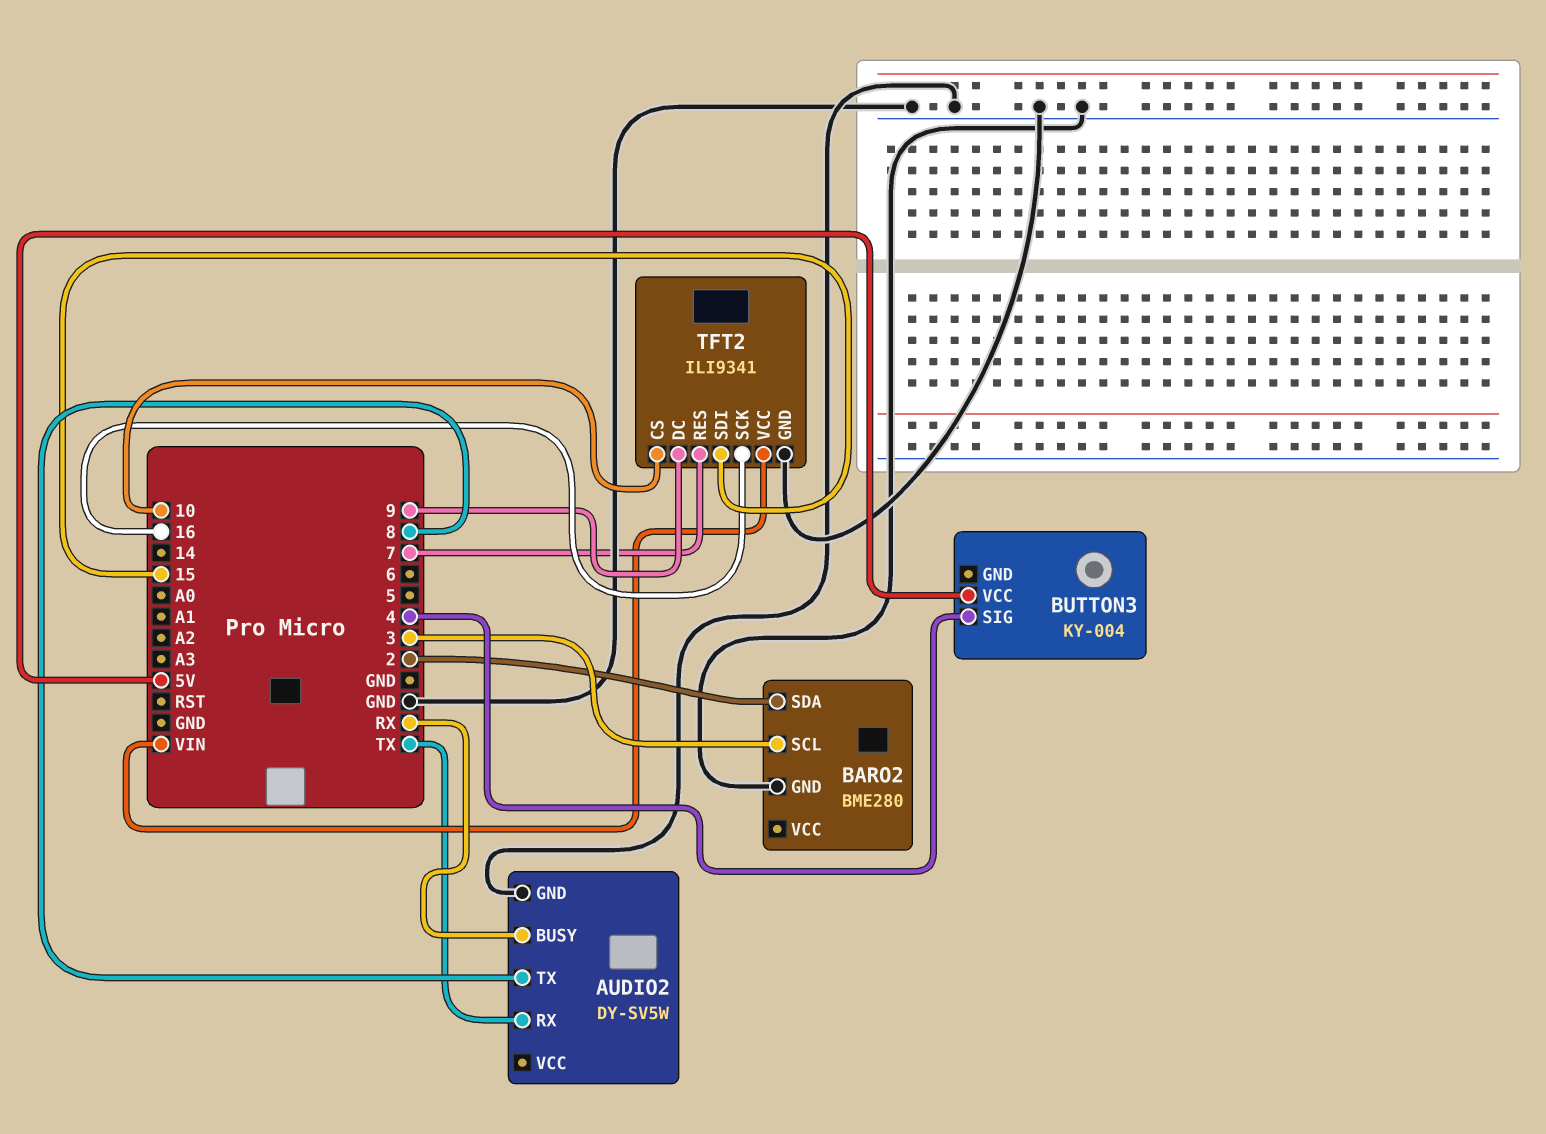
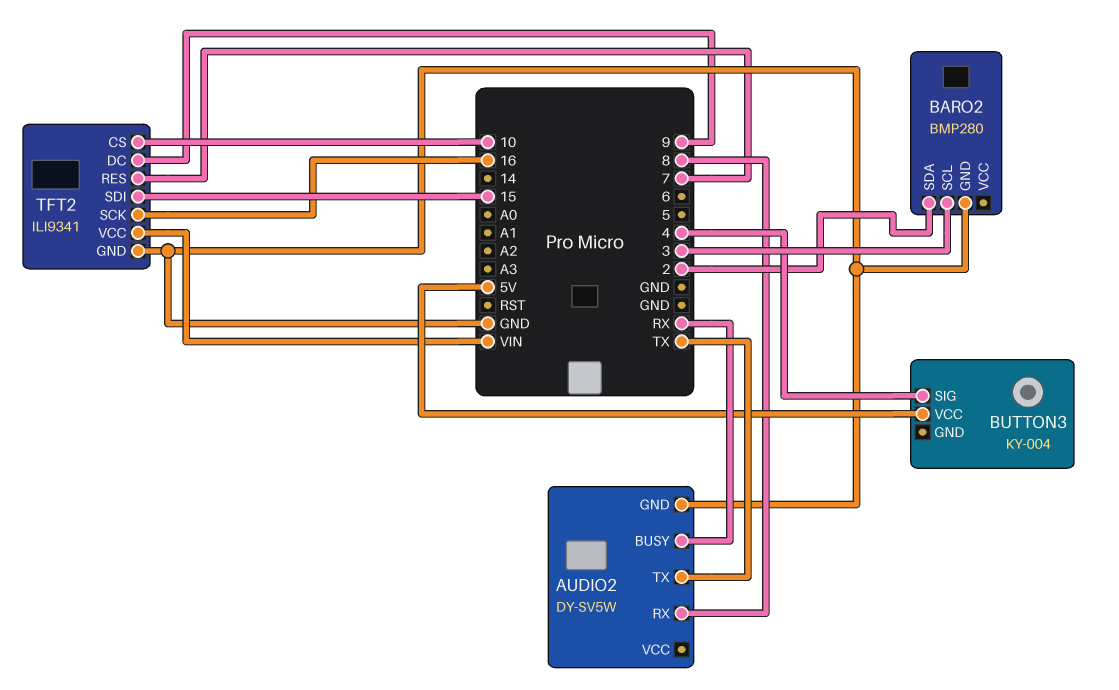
AUDIO2 pin RX: TX -> 8
AUDIO2 pin TX: 8 -> TX
BARO2: BME280 -> BMP280

